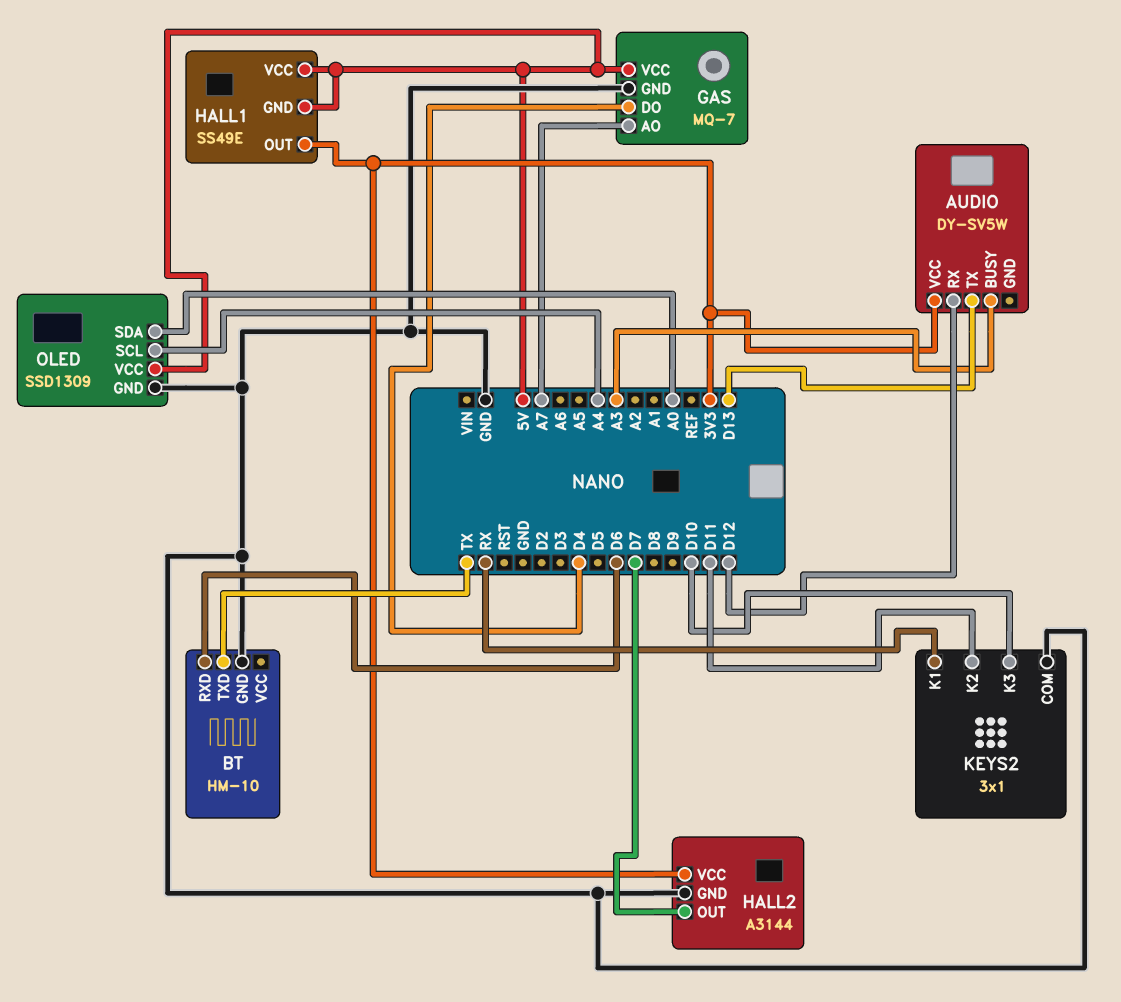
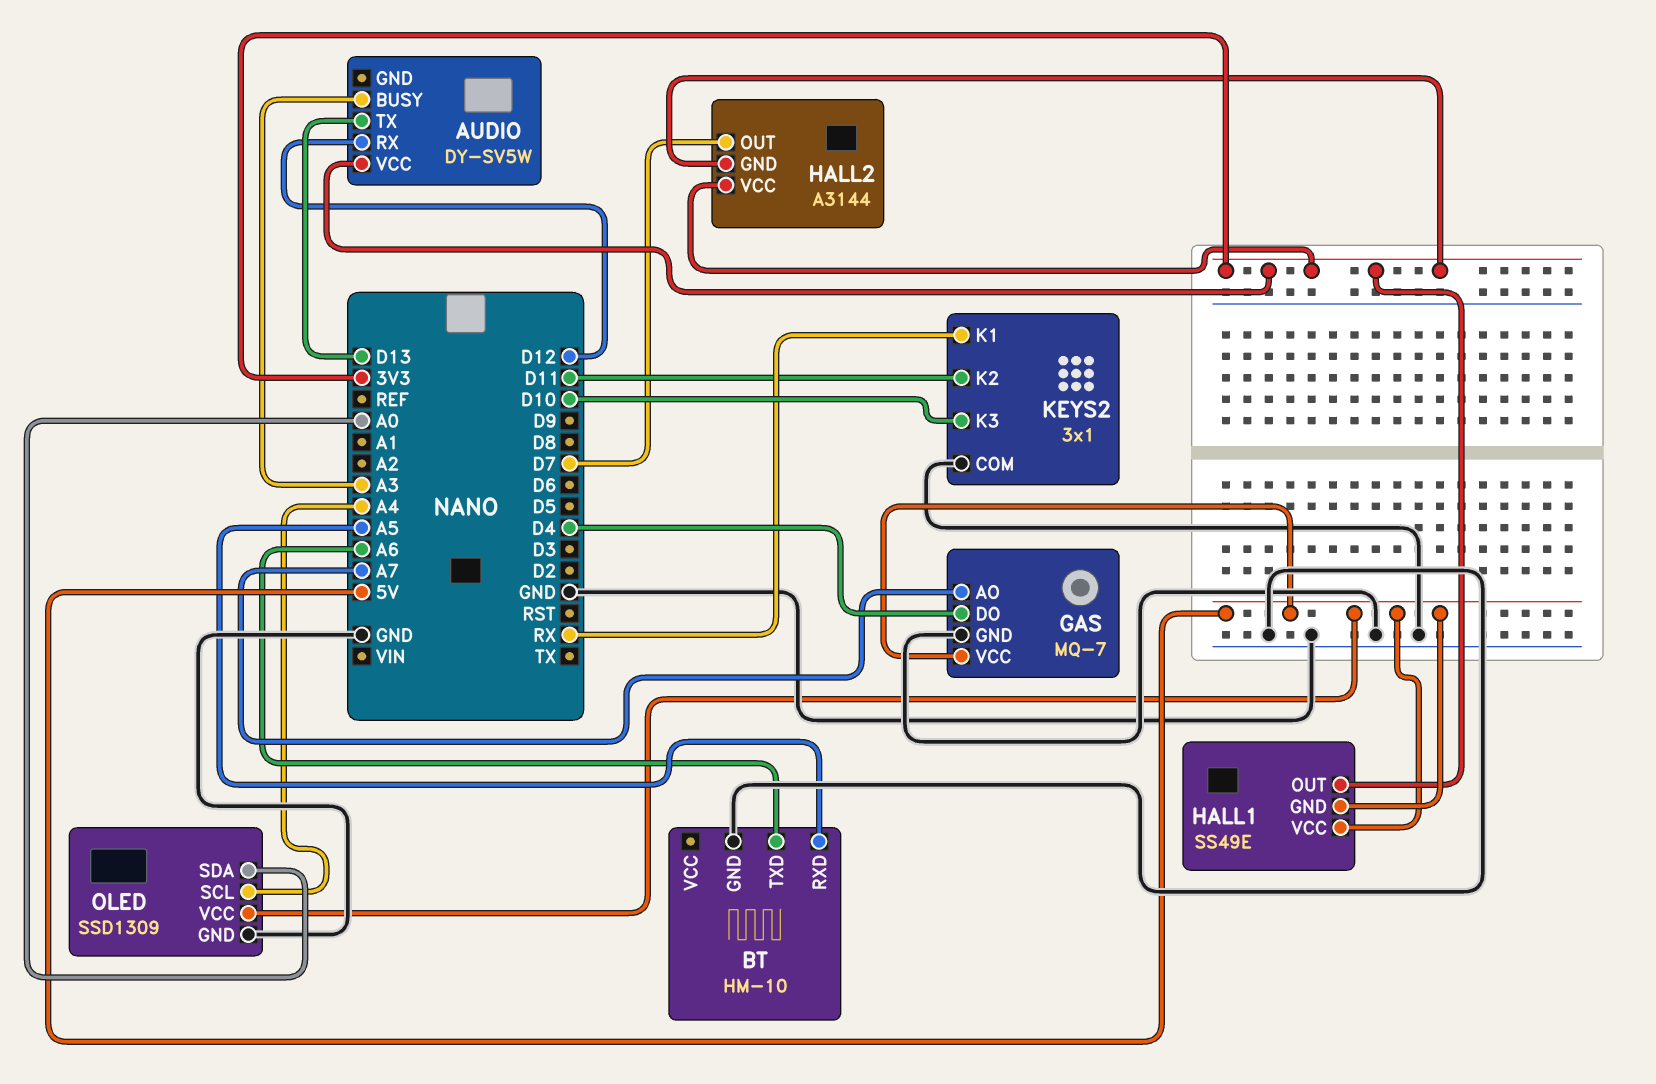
BT pin RXD: D6 -> A5
BT pin TXD: TX -> A6
HALL2 pin GND: GND -> 3V3

